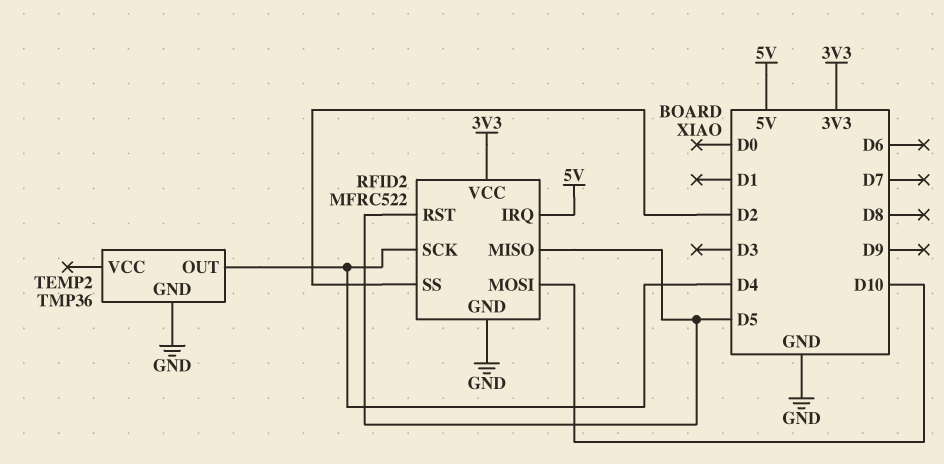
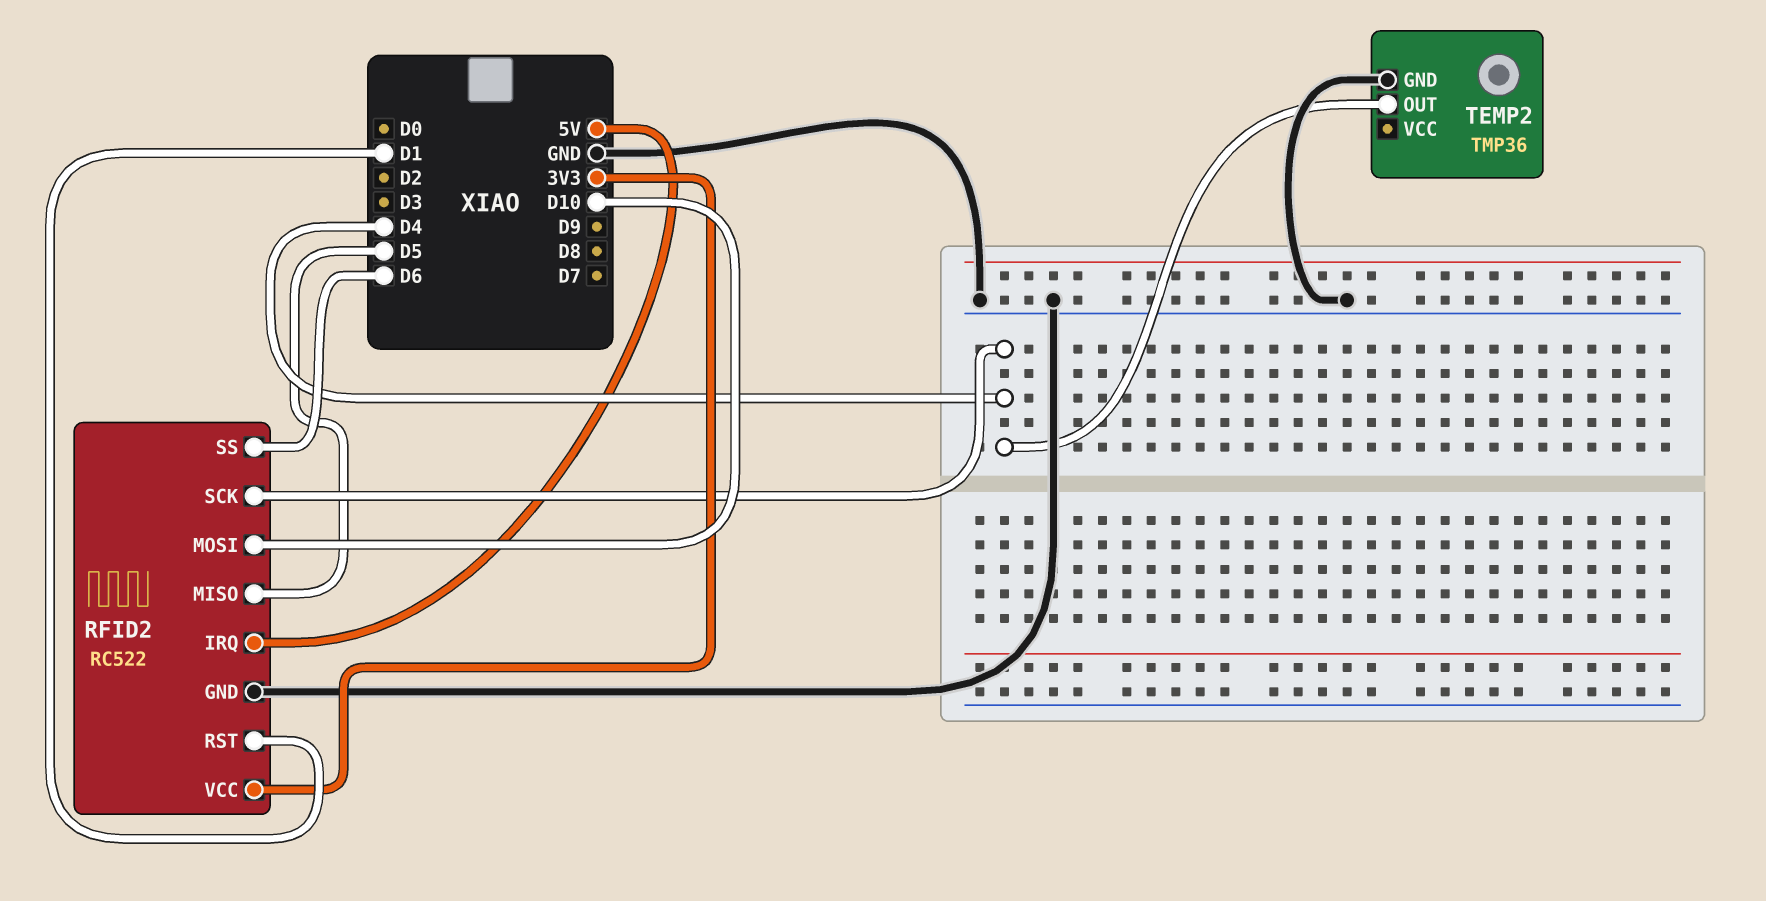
RFID2: MFRC522 -> RC522
RFID2 pin RST: D5 -> D1
RFID2 pin SS: D2 -> D6

